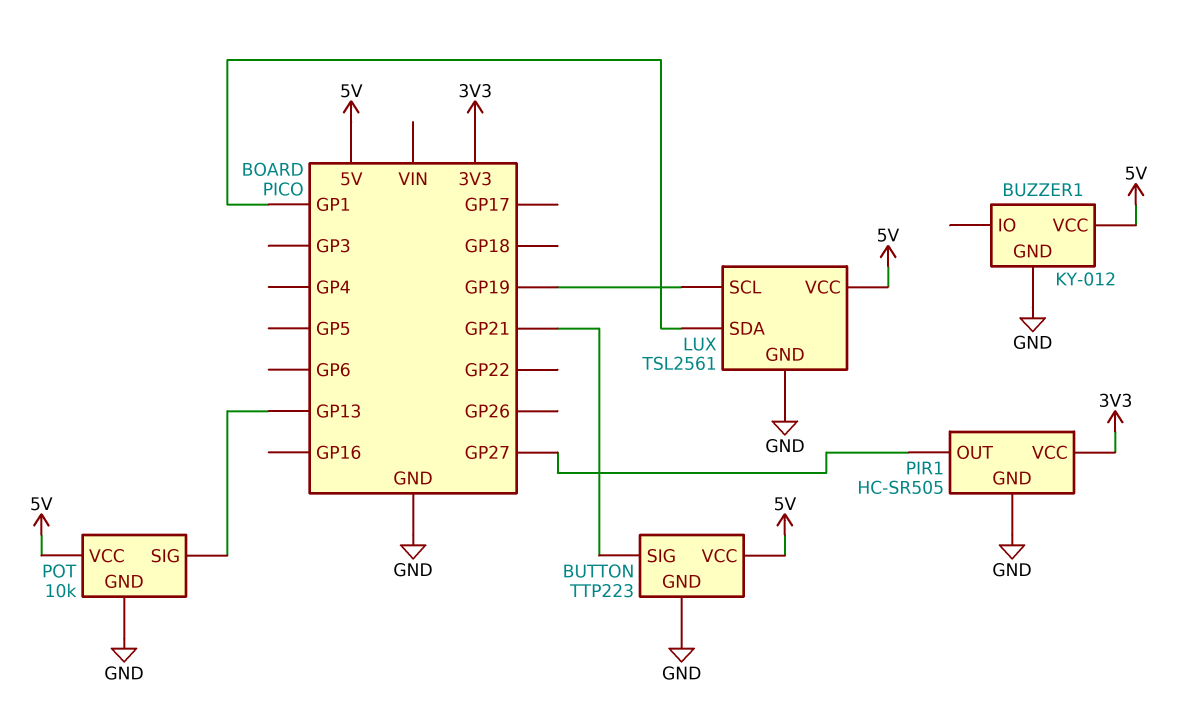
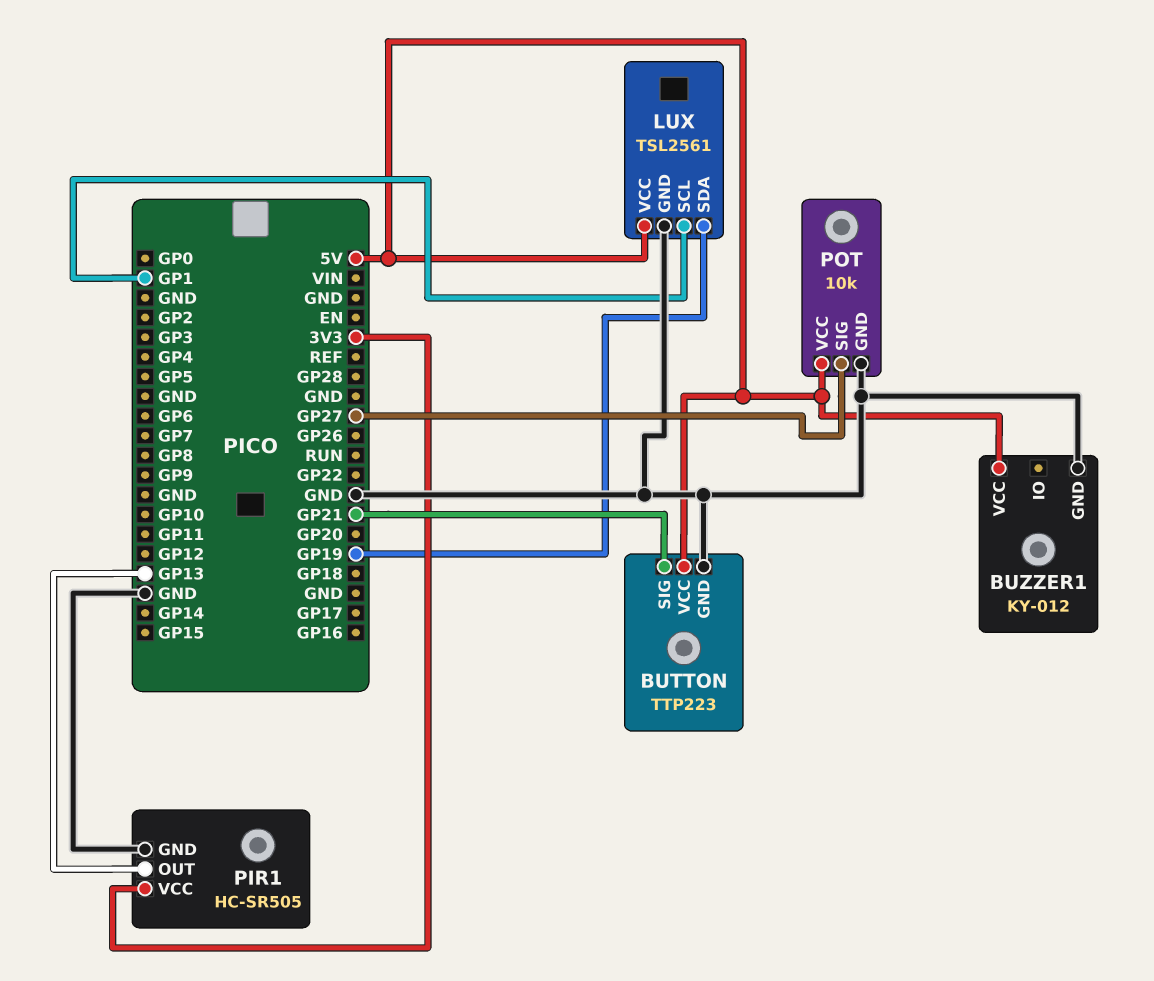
LUX pin SCL: GP19 -> GP1
LUX pin SDA: GP1 -> GP19
PIR1 pin OUT: GP27 -> GP13
POT pin SIG: GP13 -> GP27

